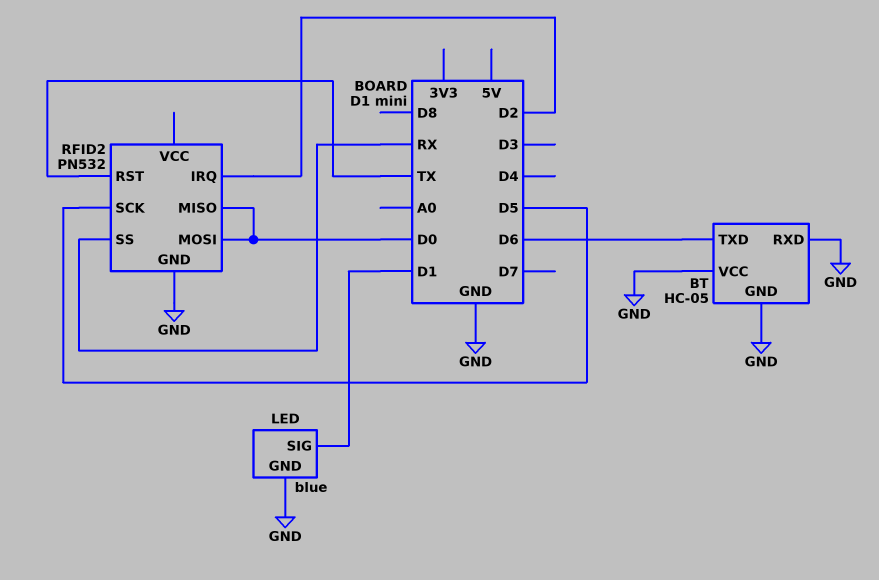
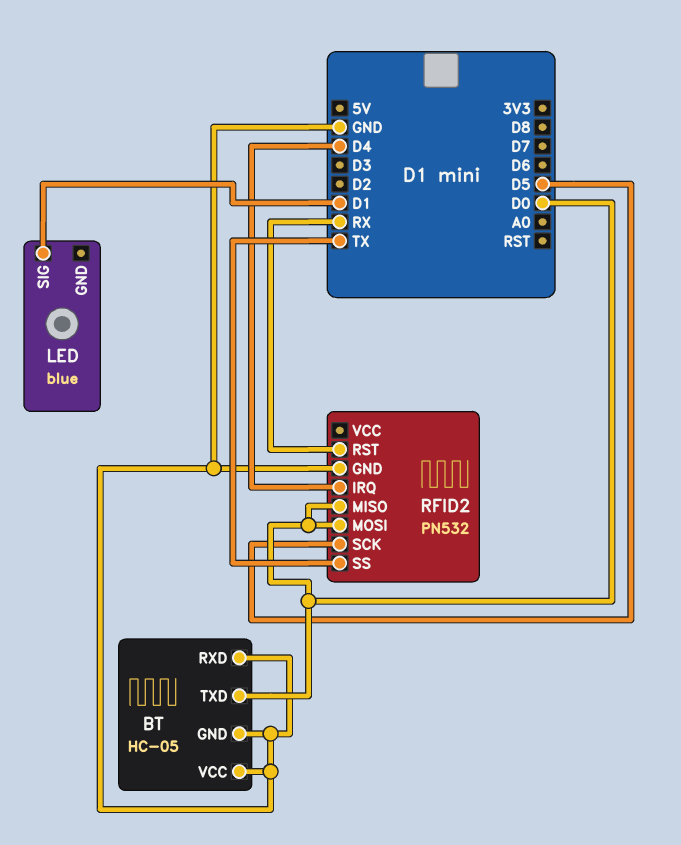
BT pin TXD: D6 -> D0
LED pin GND: GND -> none
RFID2 pin IRQ: D2 -> D4
RFID2 pin RST: TX -> RX
RFID2 pin SS: RX -> TX

